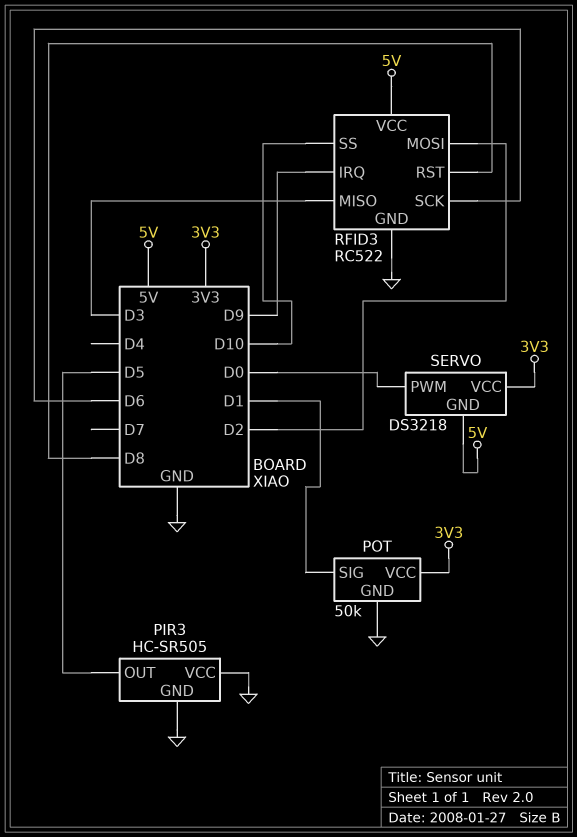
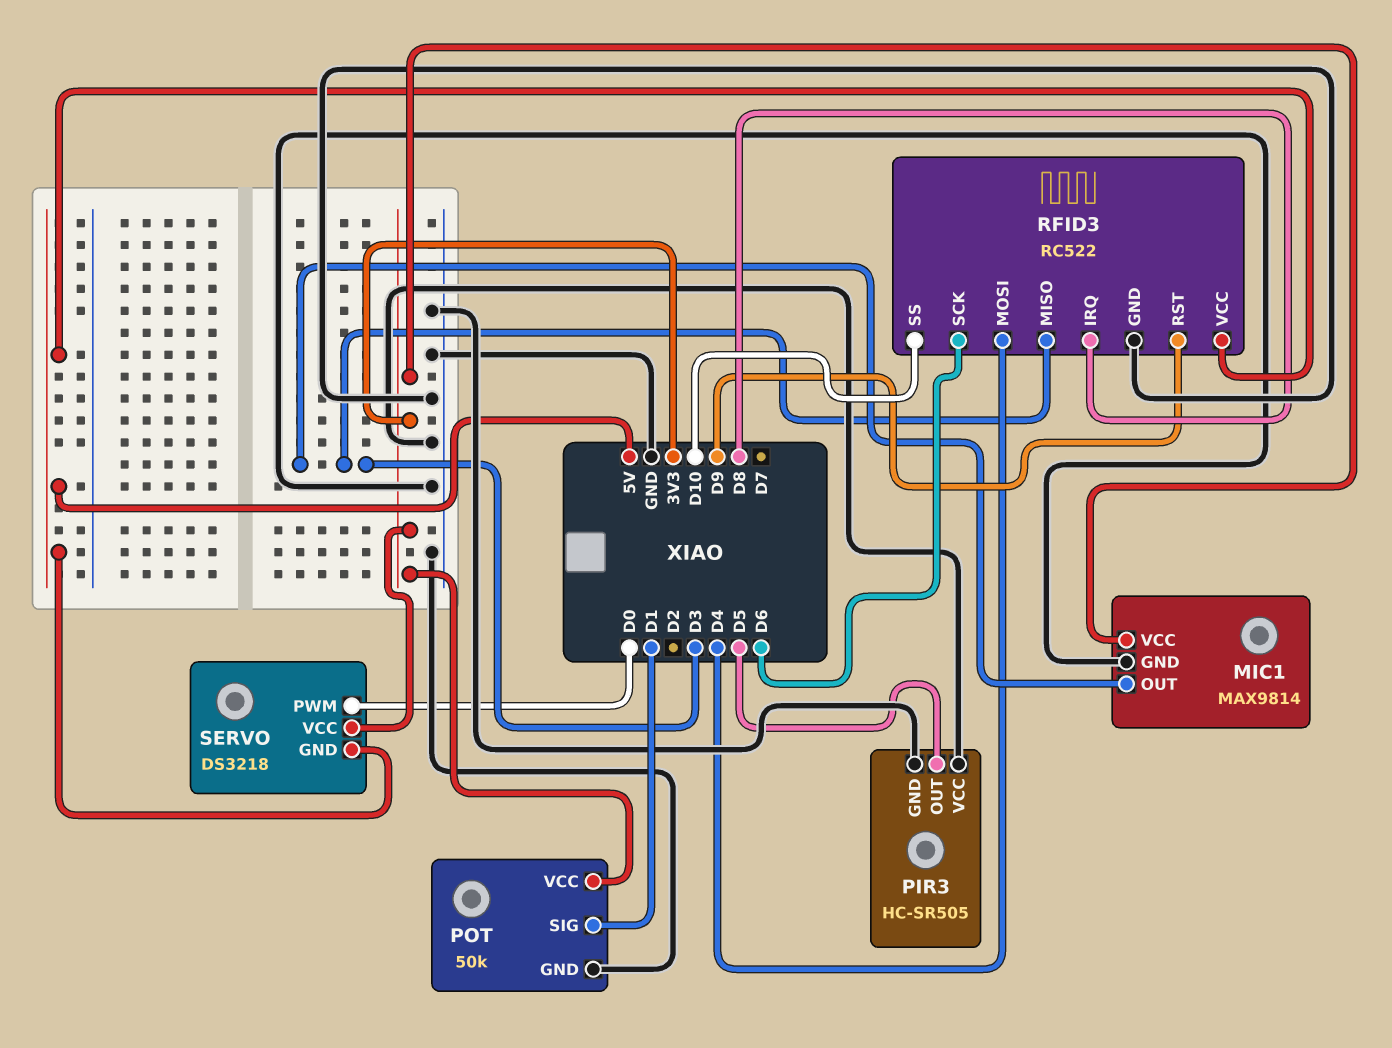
MIC1: none -> MAX9814
MIC1 pin GND: none -> GND
MIC1 pin OUT: none -> D3
MIC1 pin VCC: none -> 3V3
RFID3 pin IRQ: D9 -> D8
RFID3 pin MOSI: D2 -> D4
RFID3 pin RST: D8 -> D9

